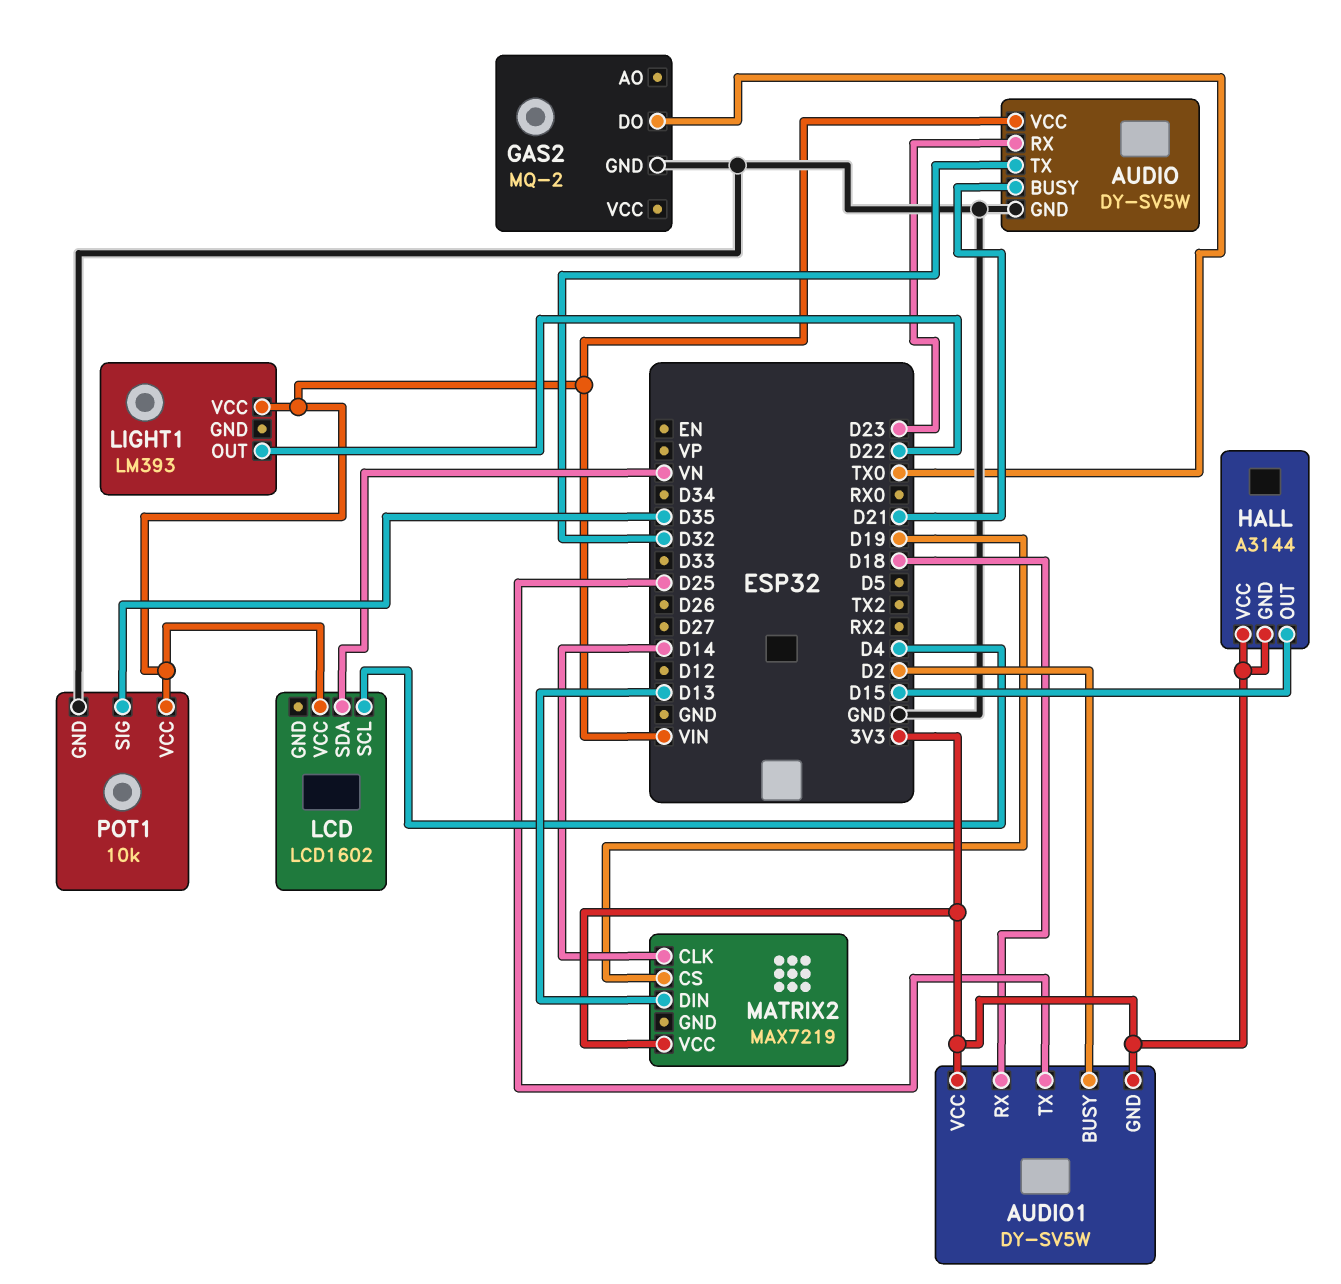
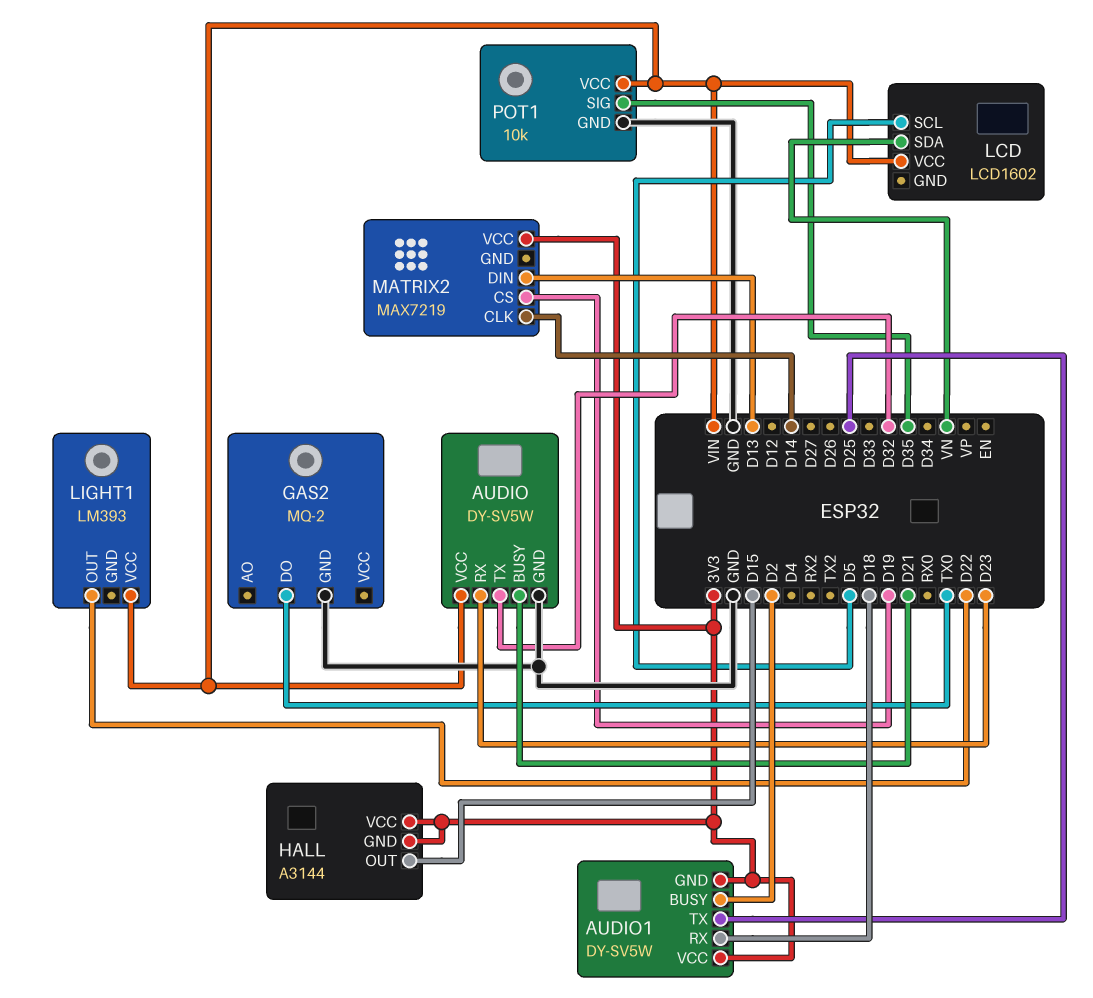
LCD pin SCL: D4 -> D5

